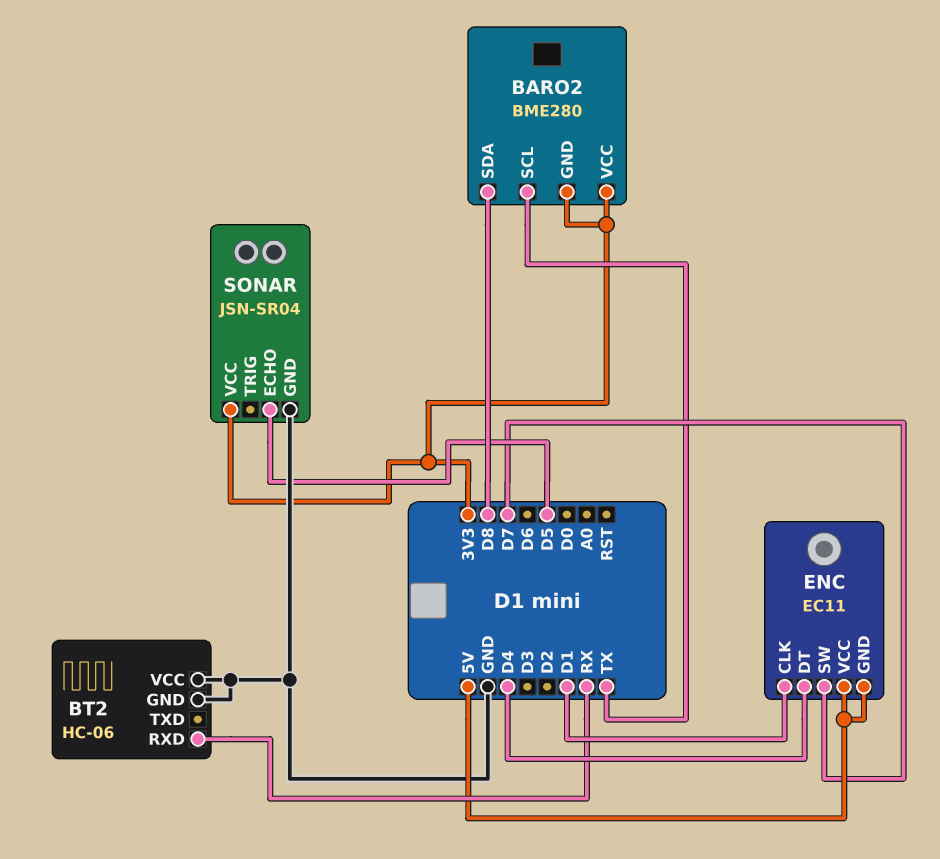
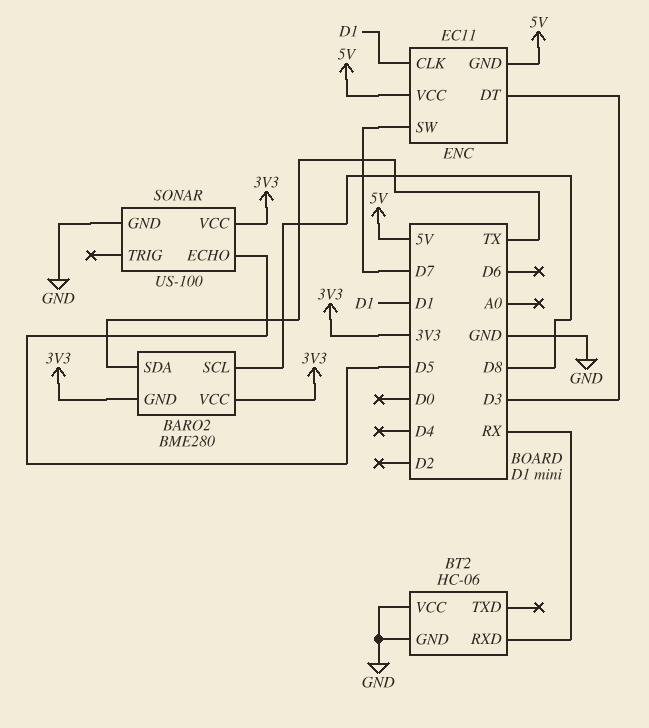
BARO2 pin SCL: TX -> D8
BARO2 pin SDA: D8 -> TX
ENC pin DT: D4 -> D3
SONAR: JSN-SR04 -> US-100

